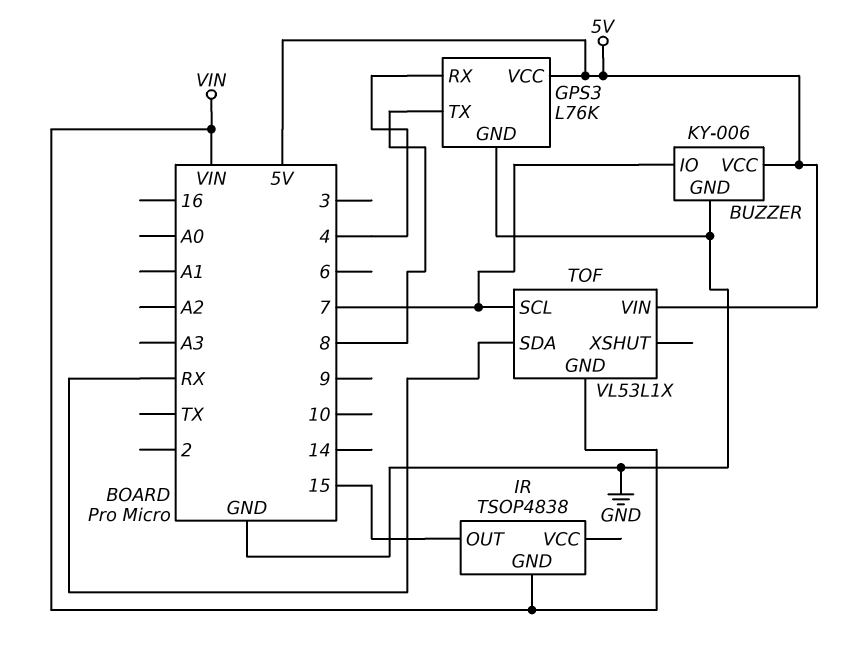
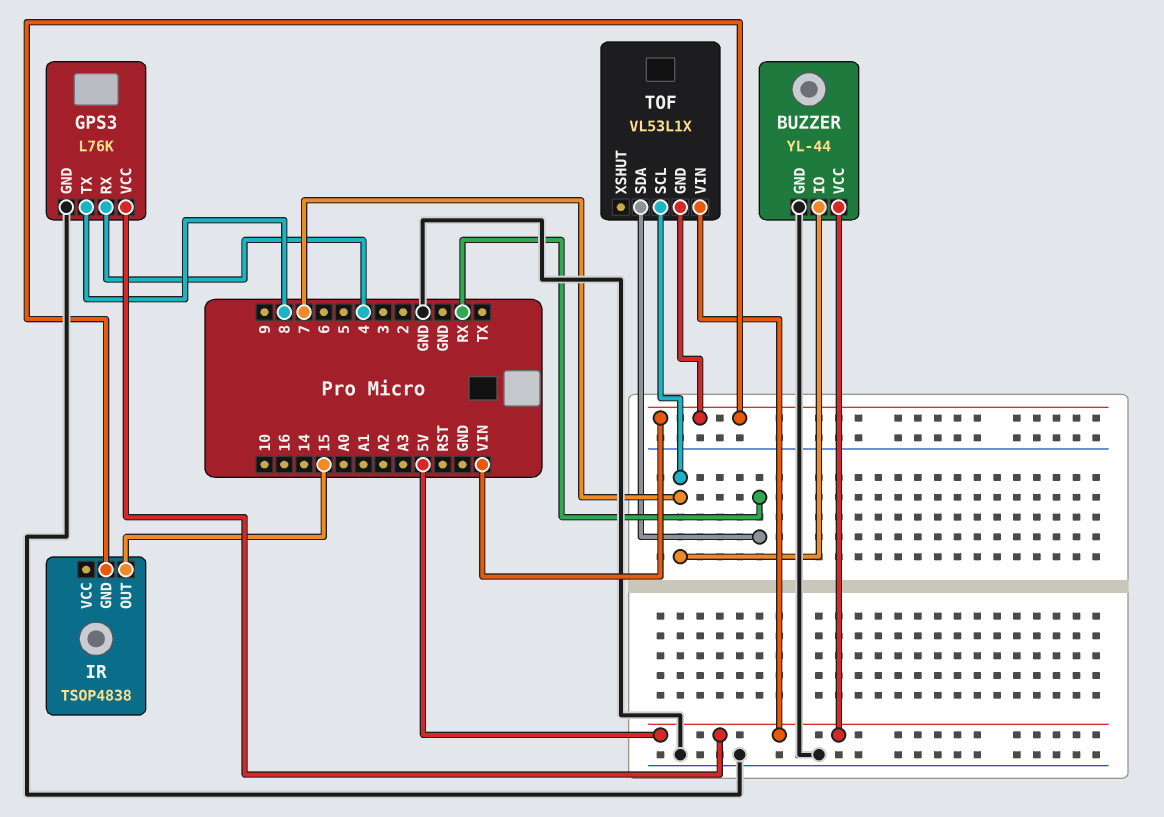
BUZZER: KY-006 -> YL-44

